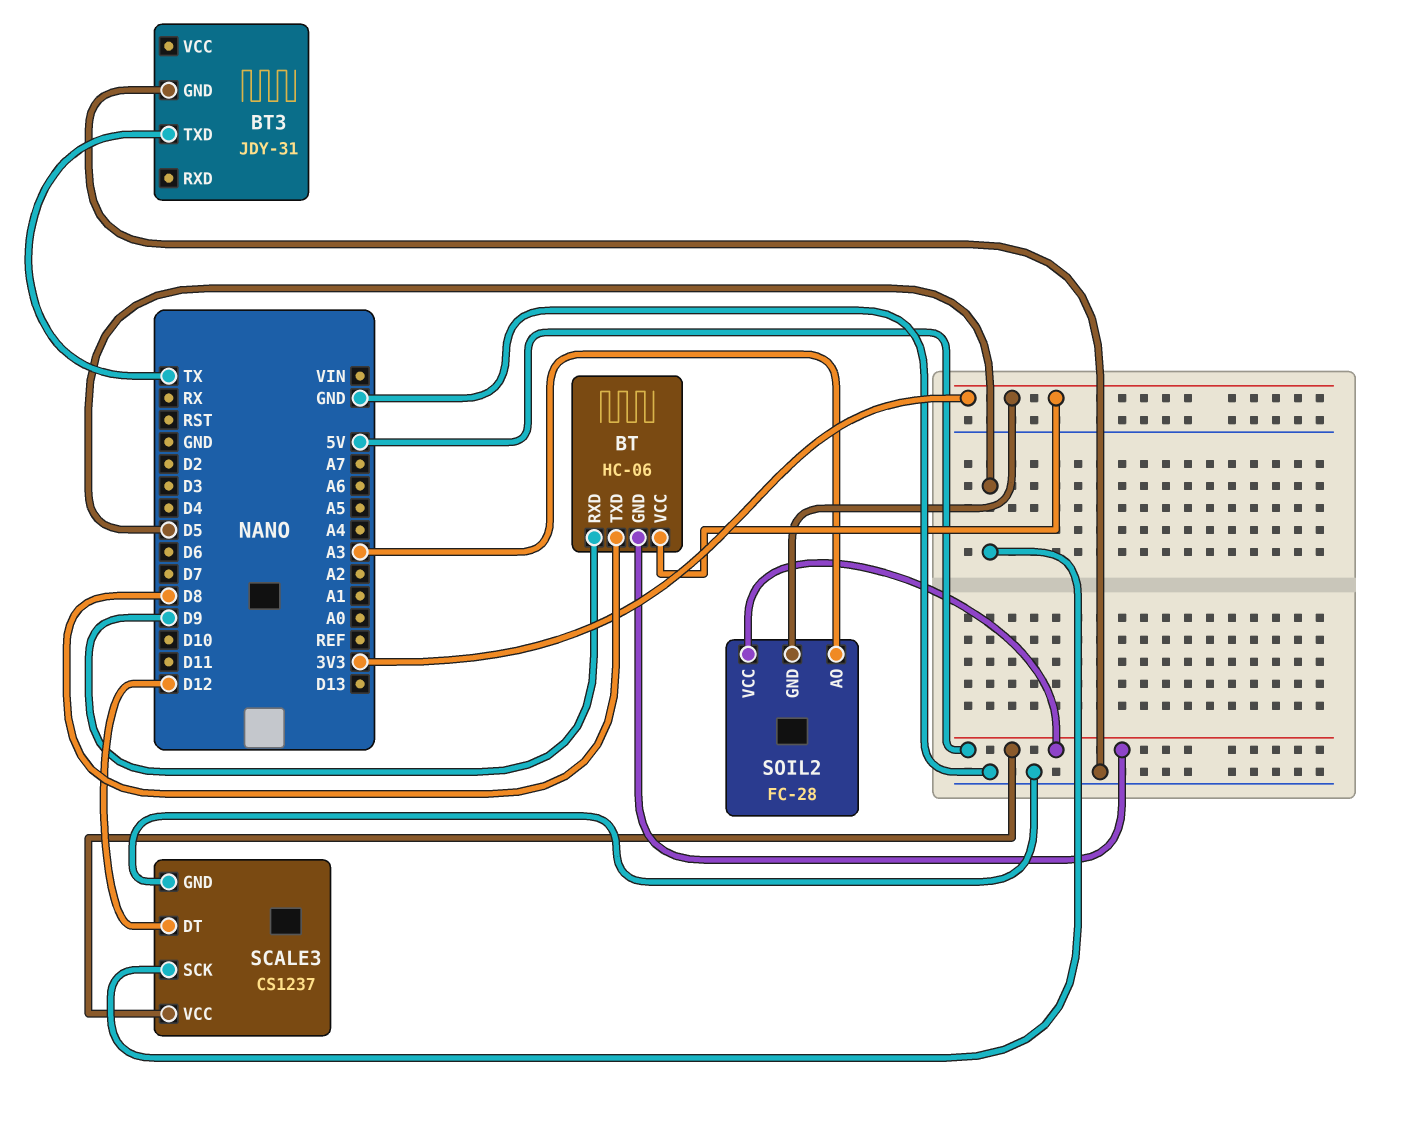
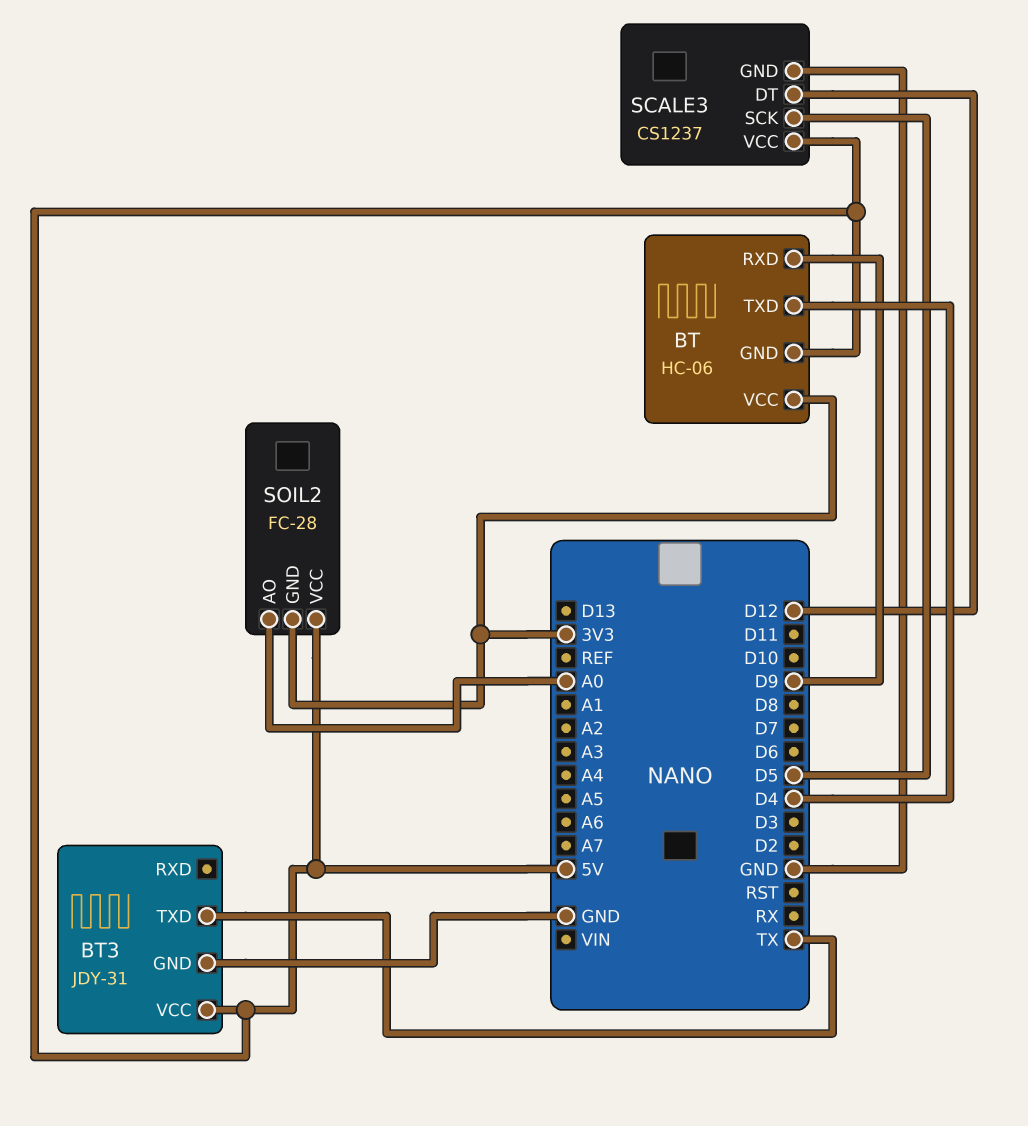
BT pin TXD: D8 -> D4
BT3 pin VCC: none -> 5V
SOIL2 pin AO: A3 -> A0

